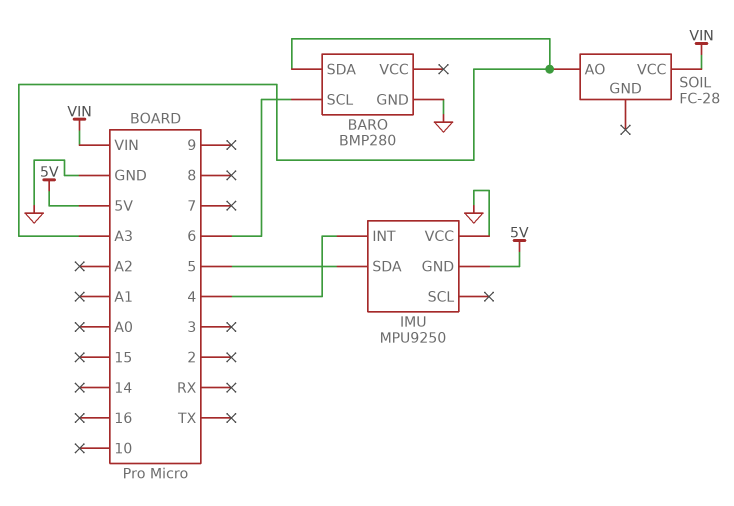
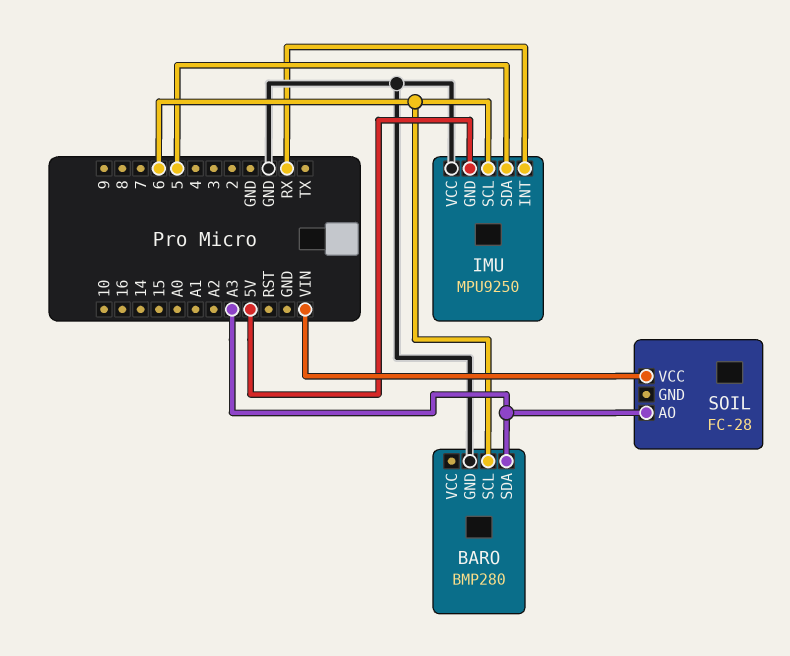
IMU pin INT: 4 -> RX
IMU pin SCL: none -> 6

